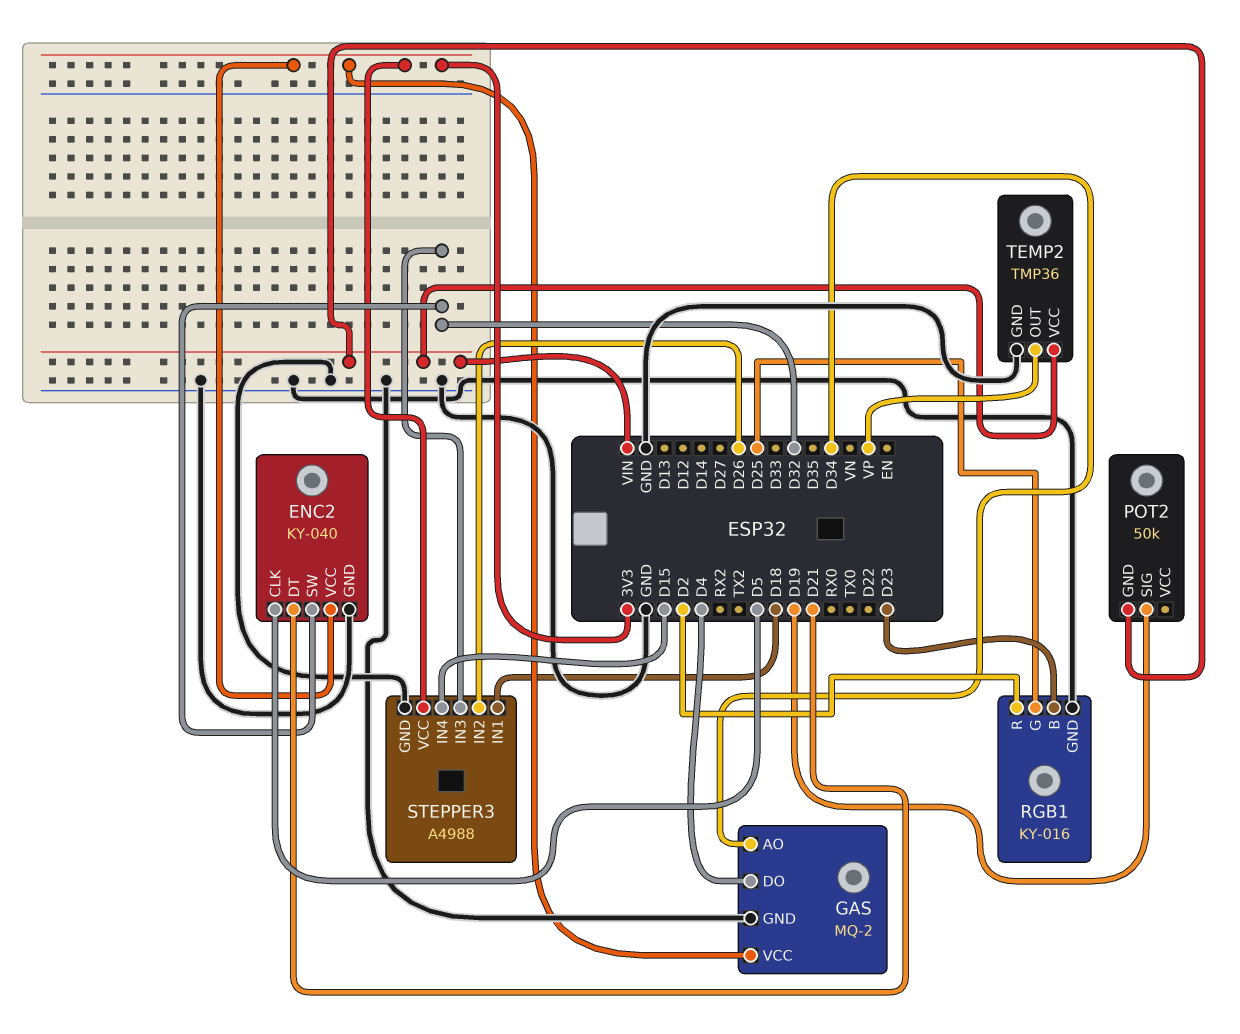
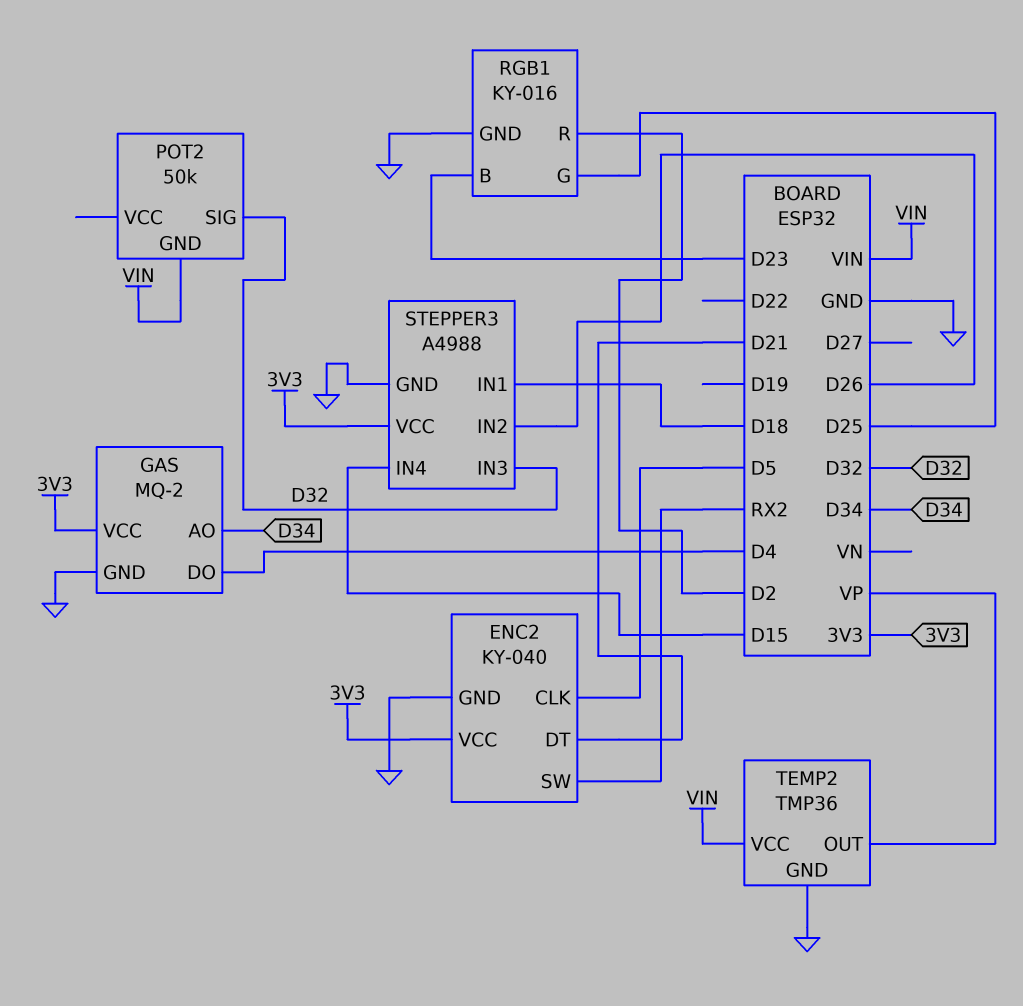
ENC2 pin SW: D32 -> RX2
POT2 pin SIG: D19 -> D32

